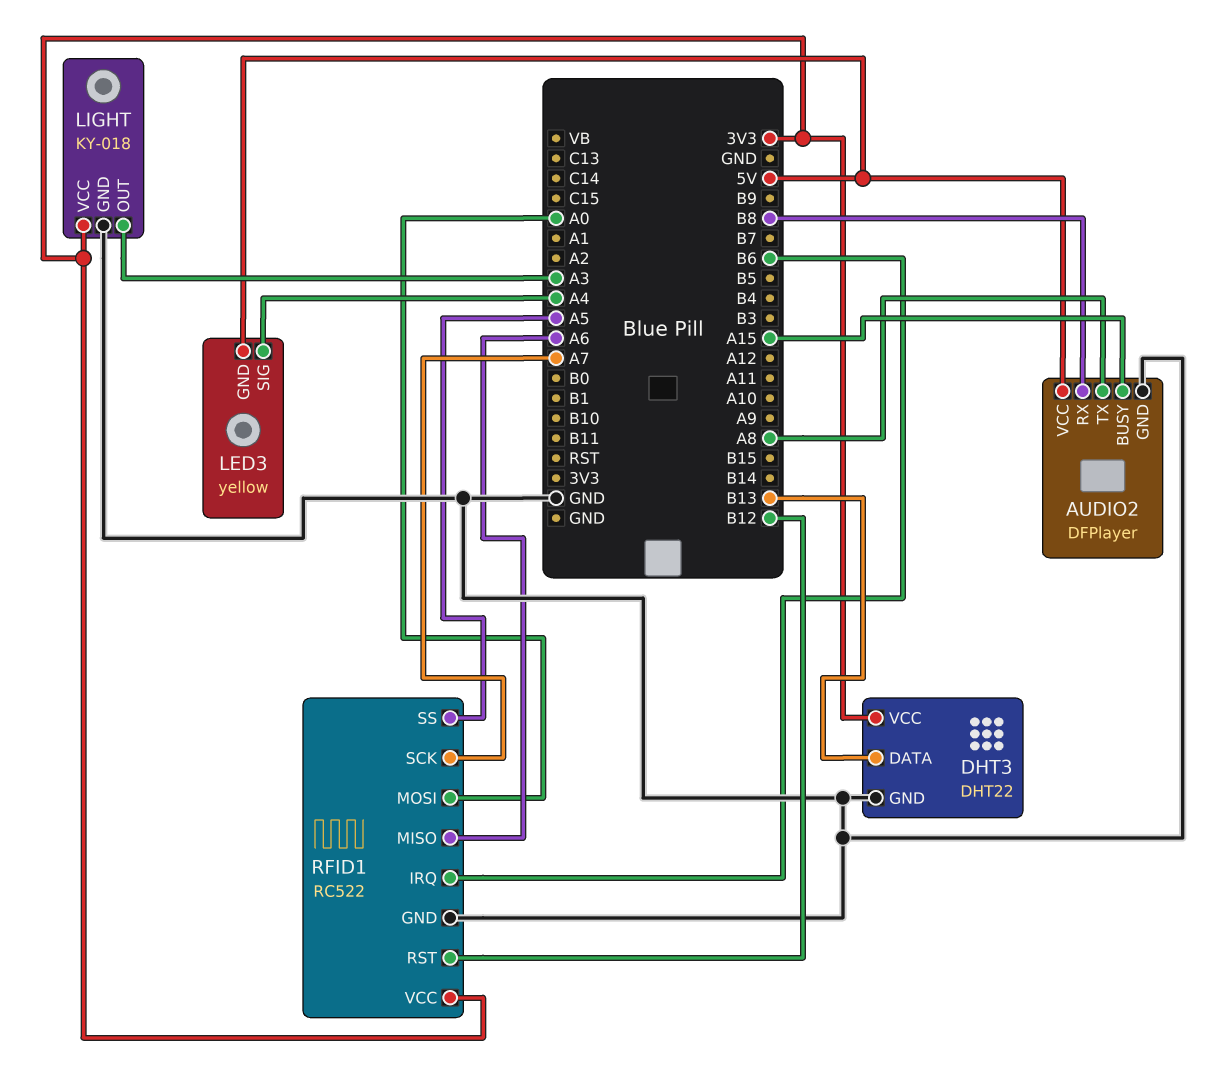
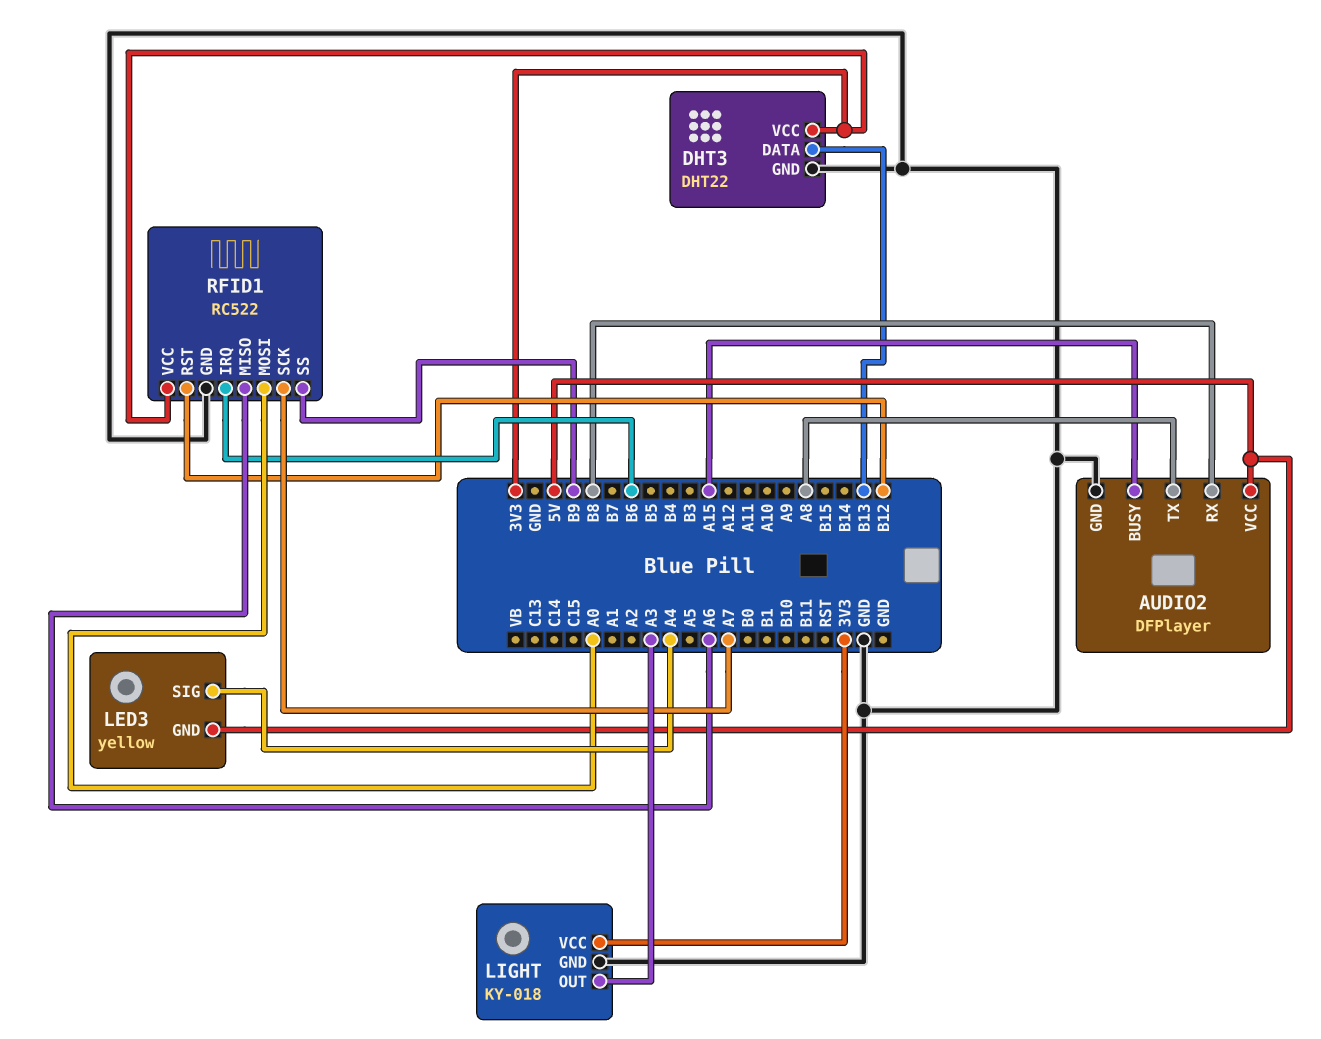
RFID1 pin SS: A5 -> B9

